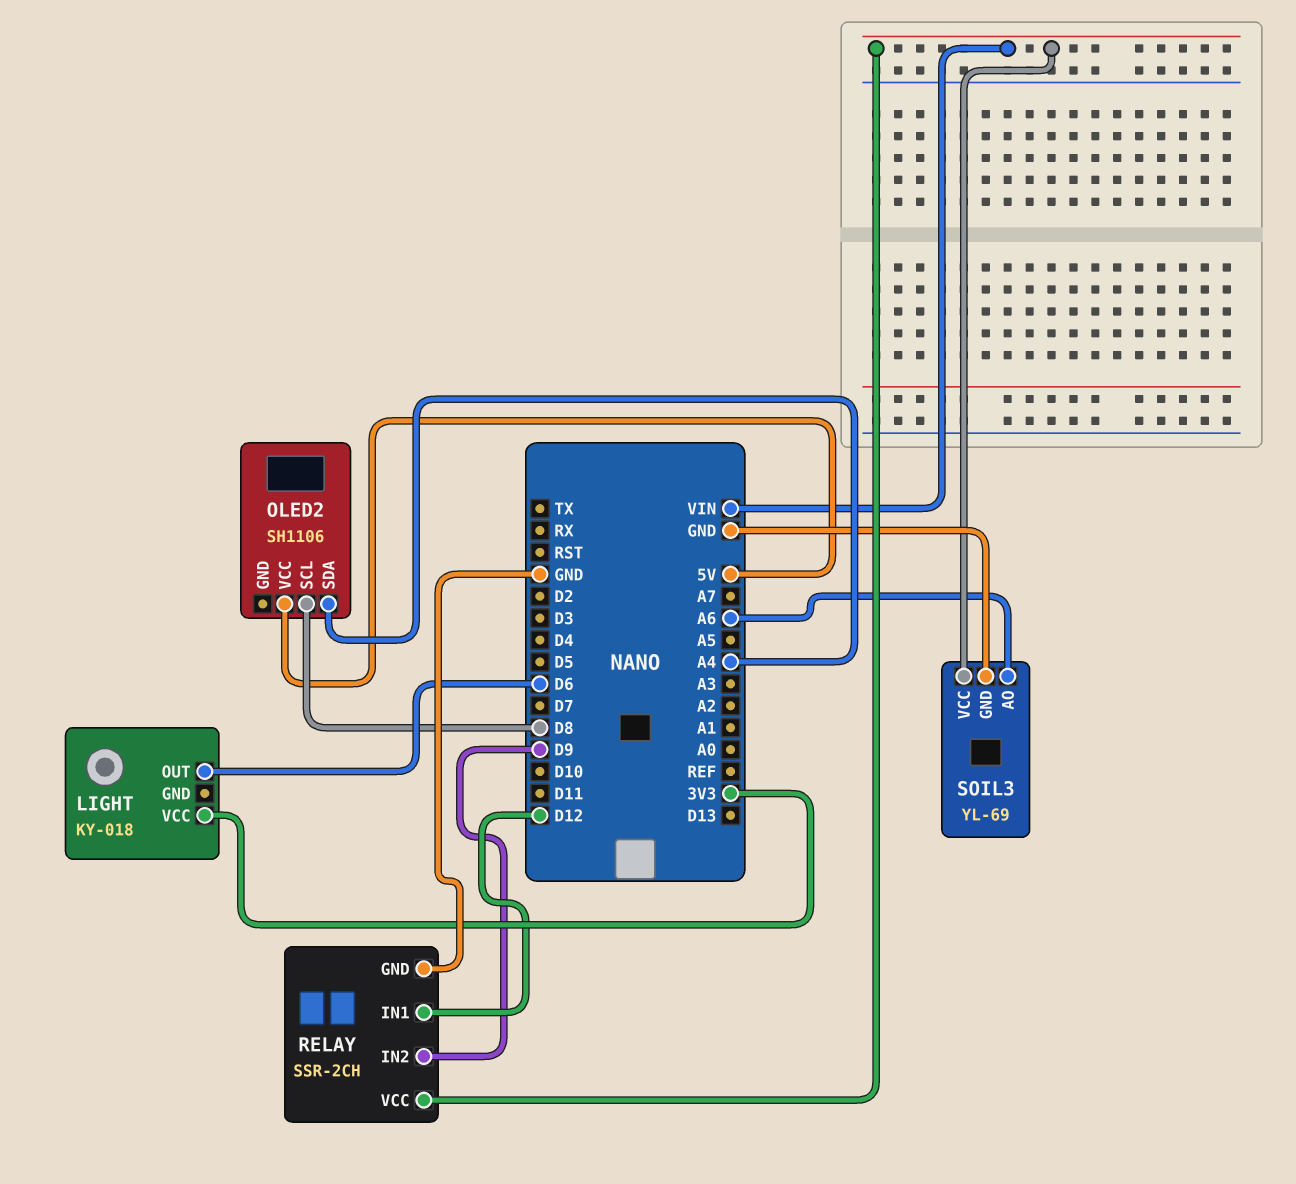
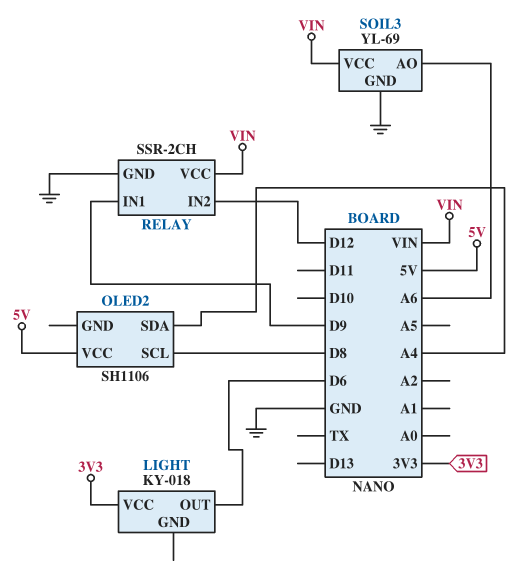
RELAY pin IN1: D12 -> D9
RELAY pin IN2: D9 -> D12

